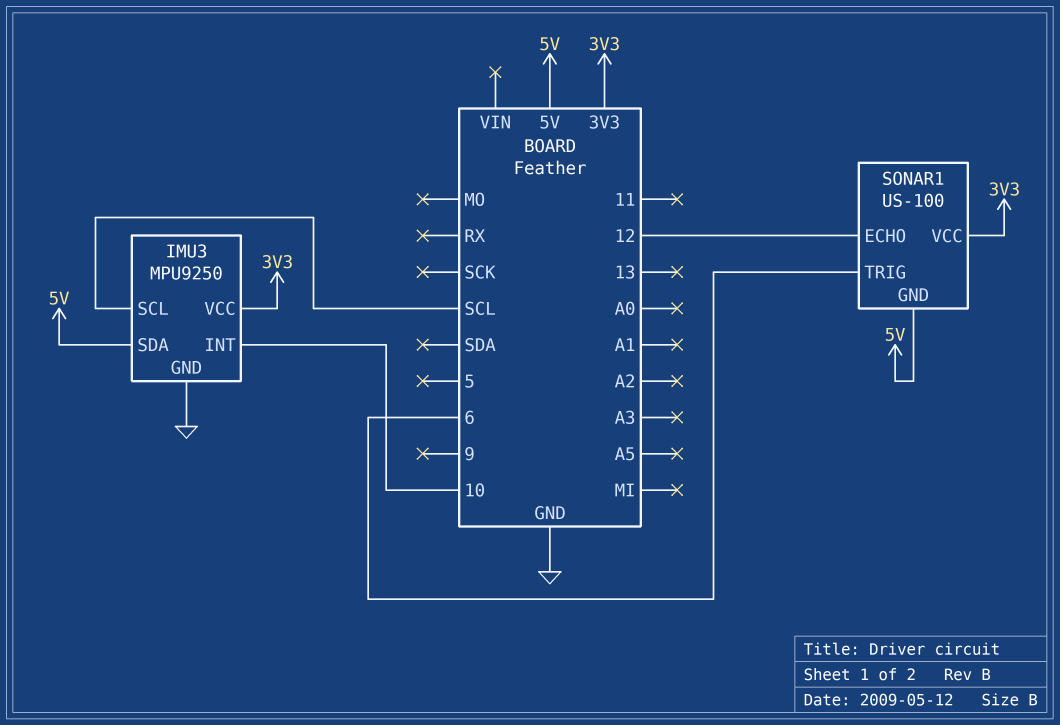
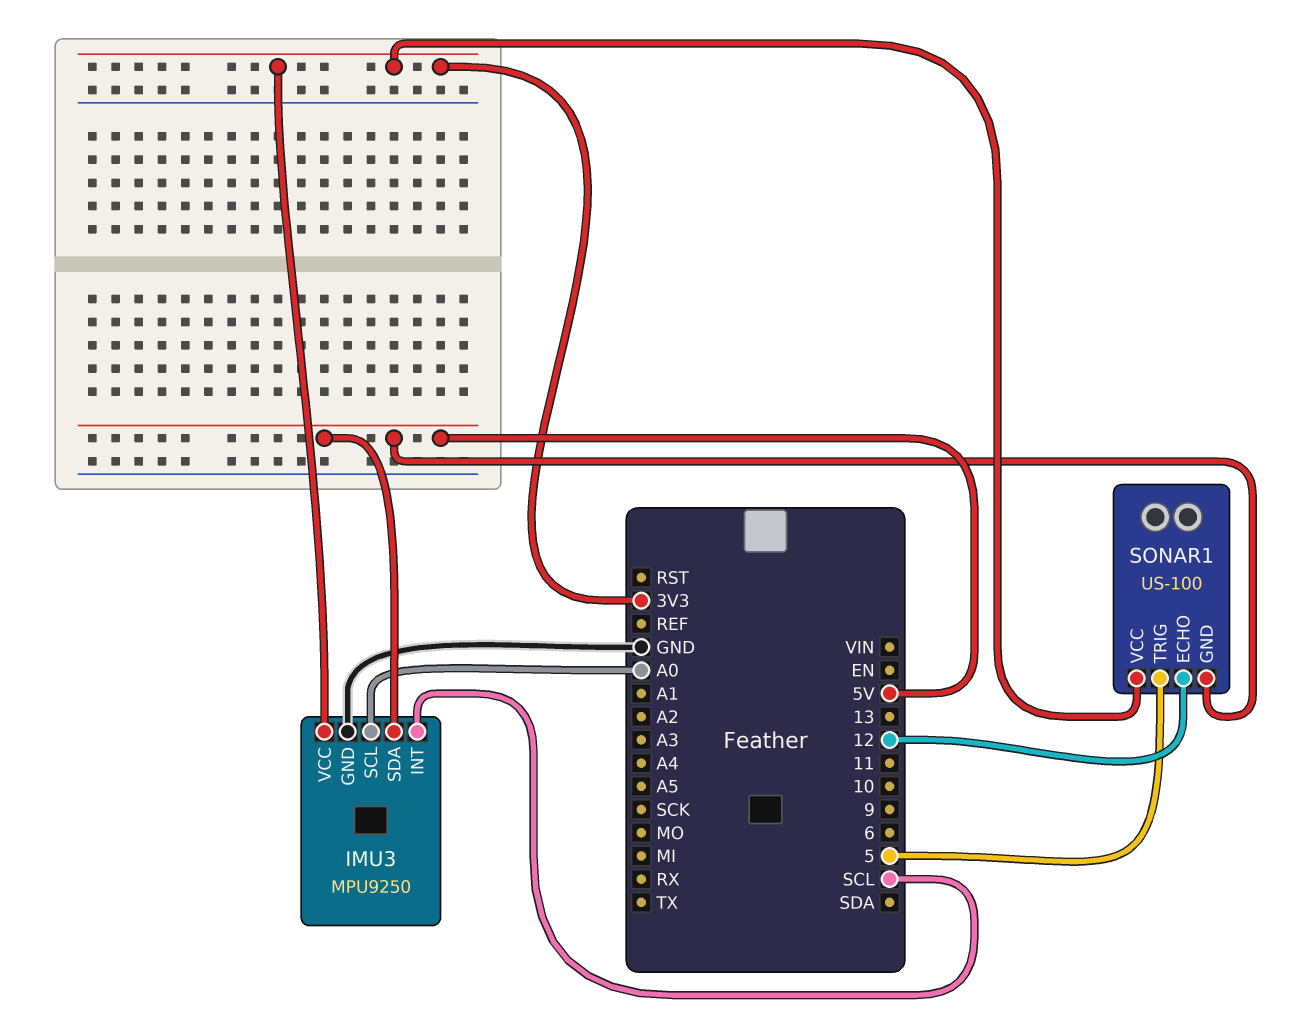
IMU3 pin INT: 10 -> SCL
IMU3 pin SCL: SCL -> A0
SONAR1 pin TRIG: 6 -> 5

